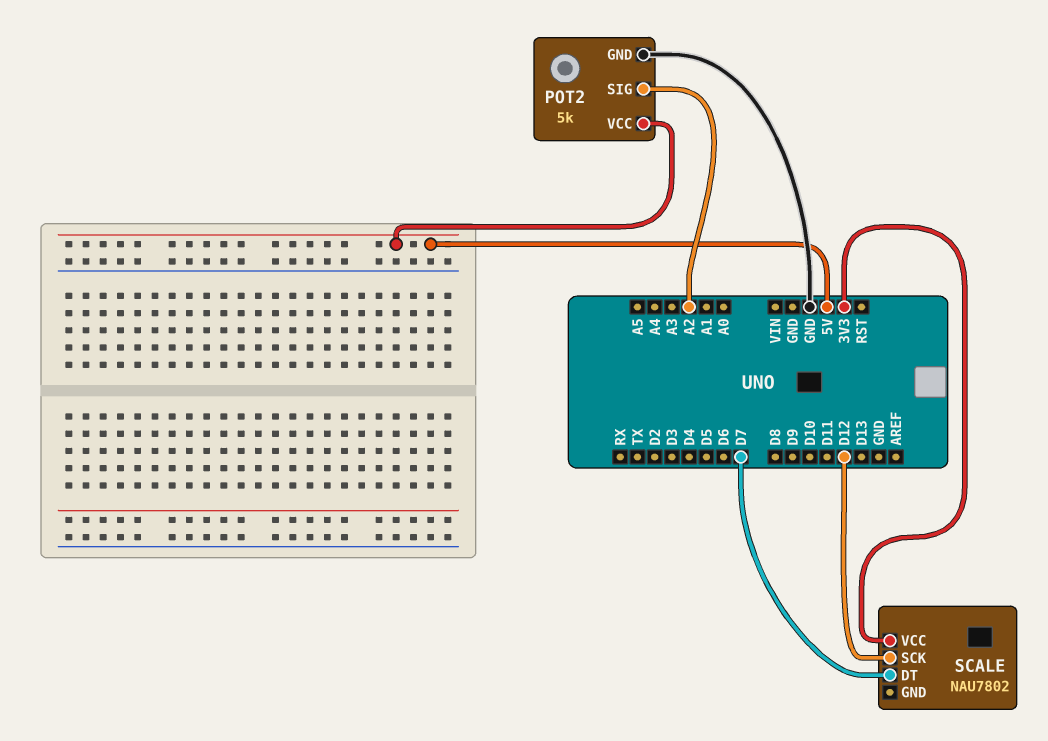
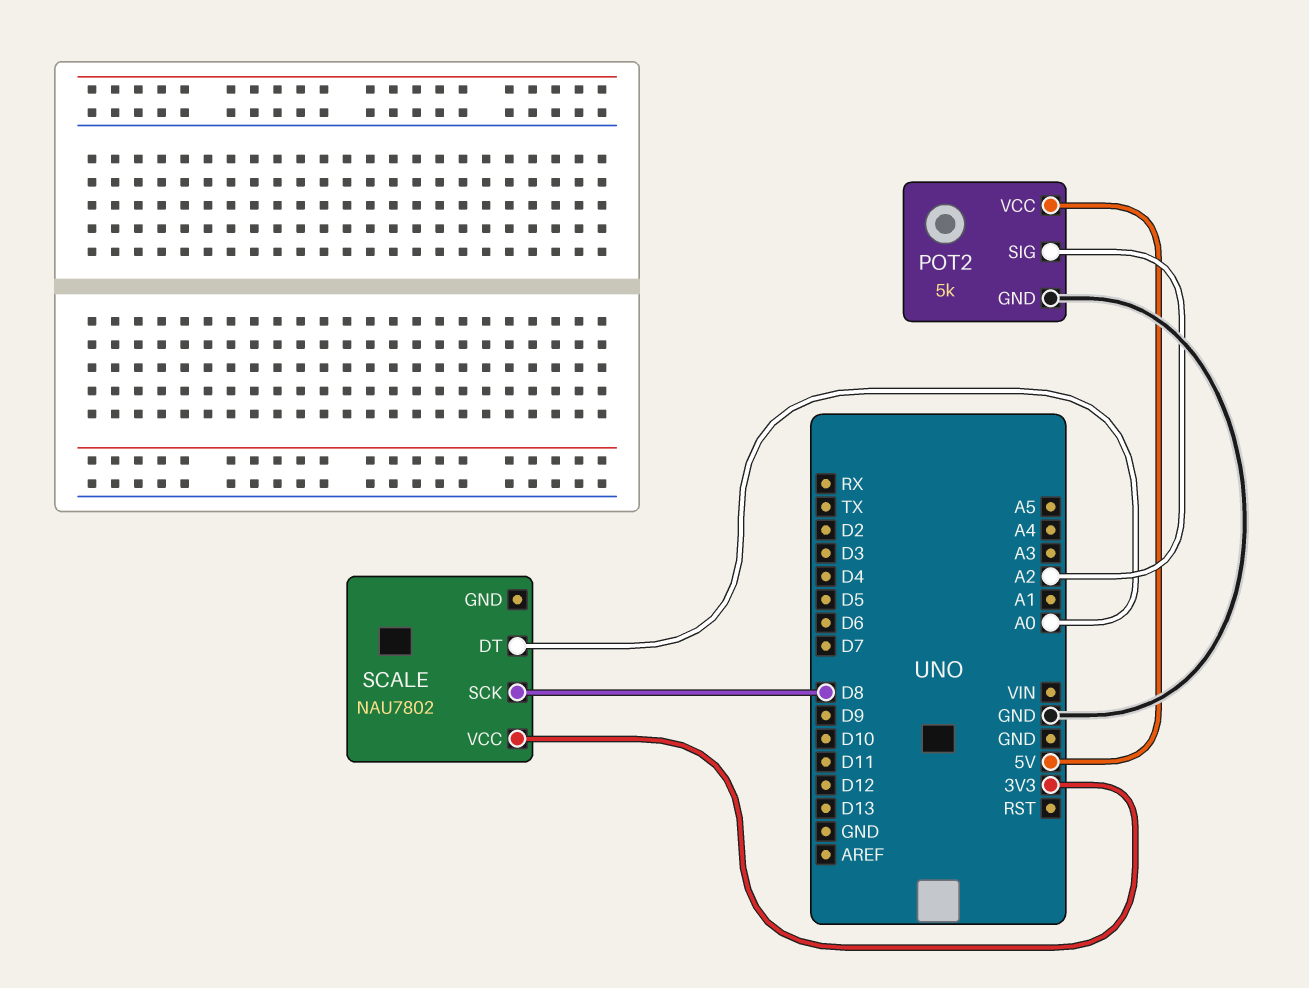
SCALE pin DT: D7 -> A0
SCALE pin SCK: D12 -> D8

